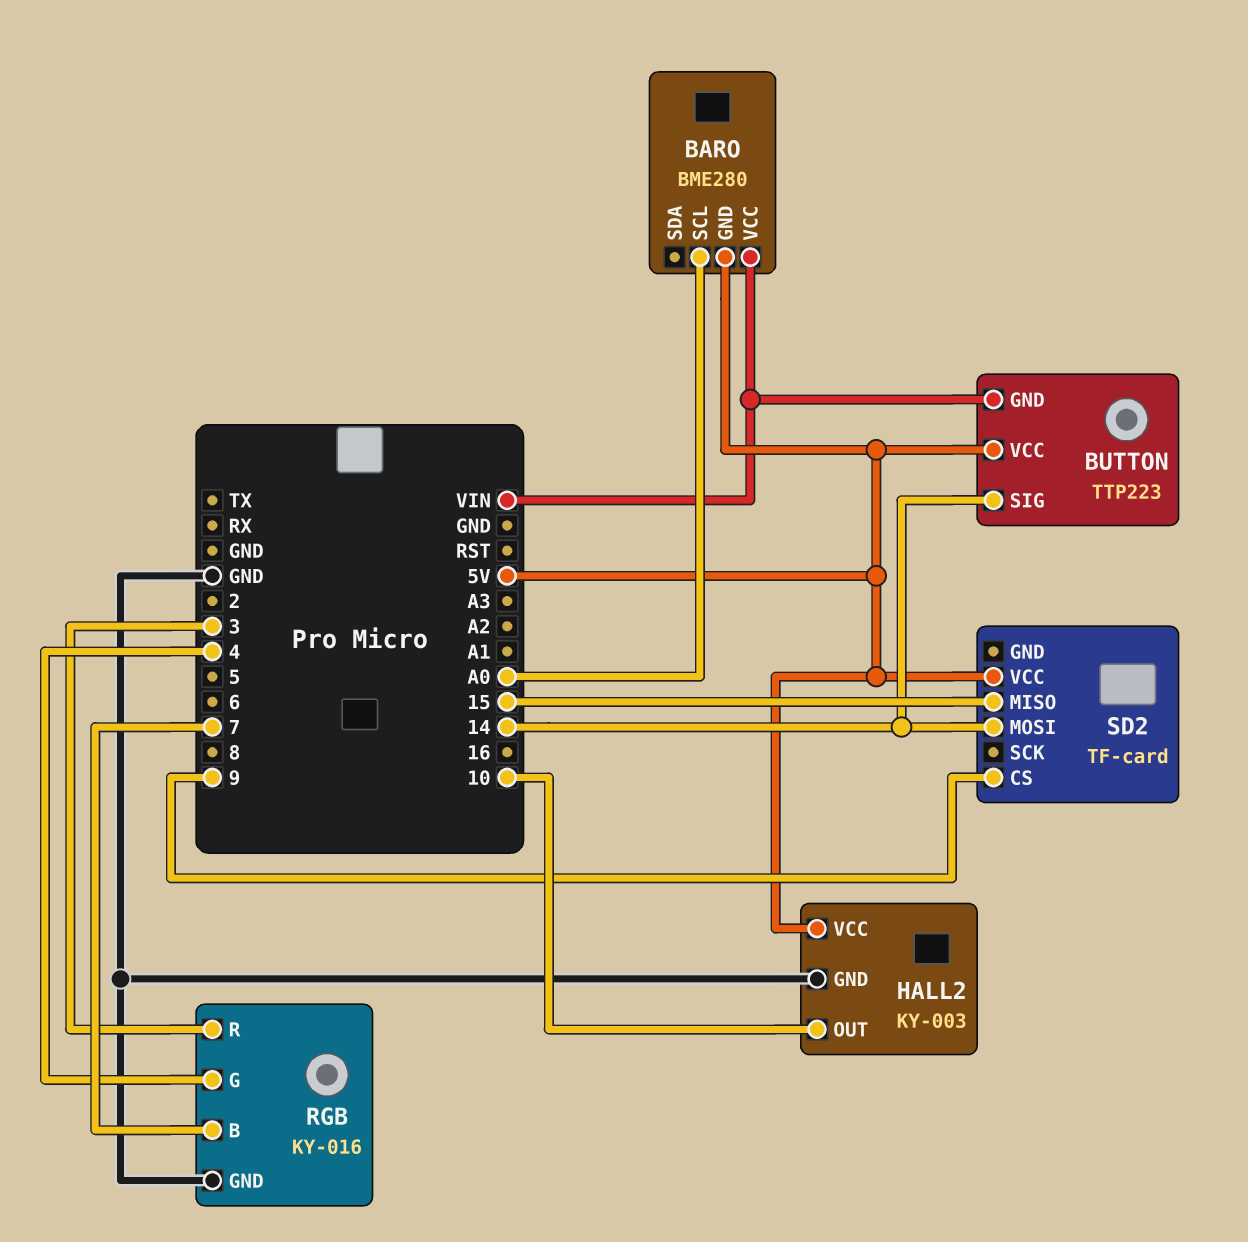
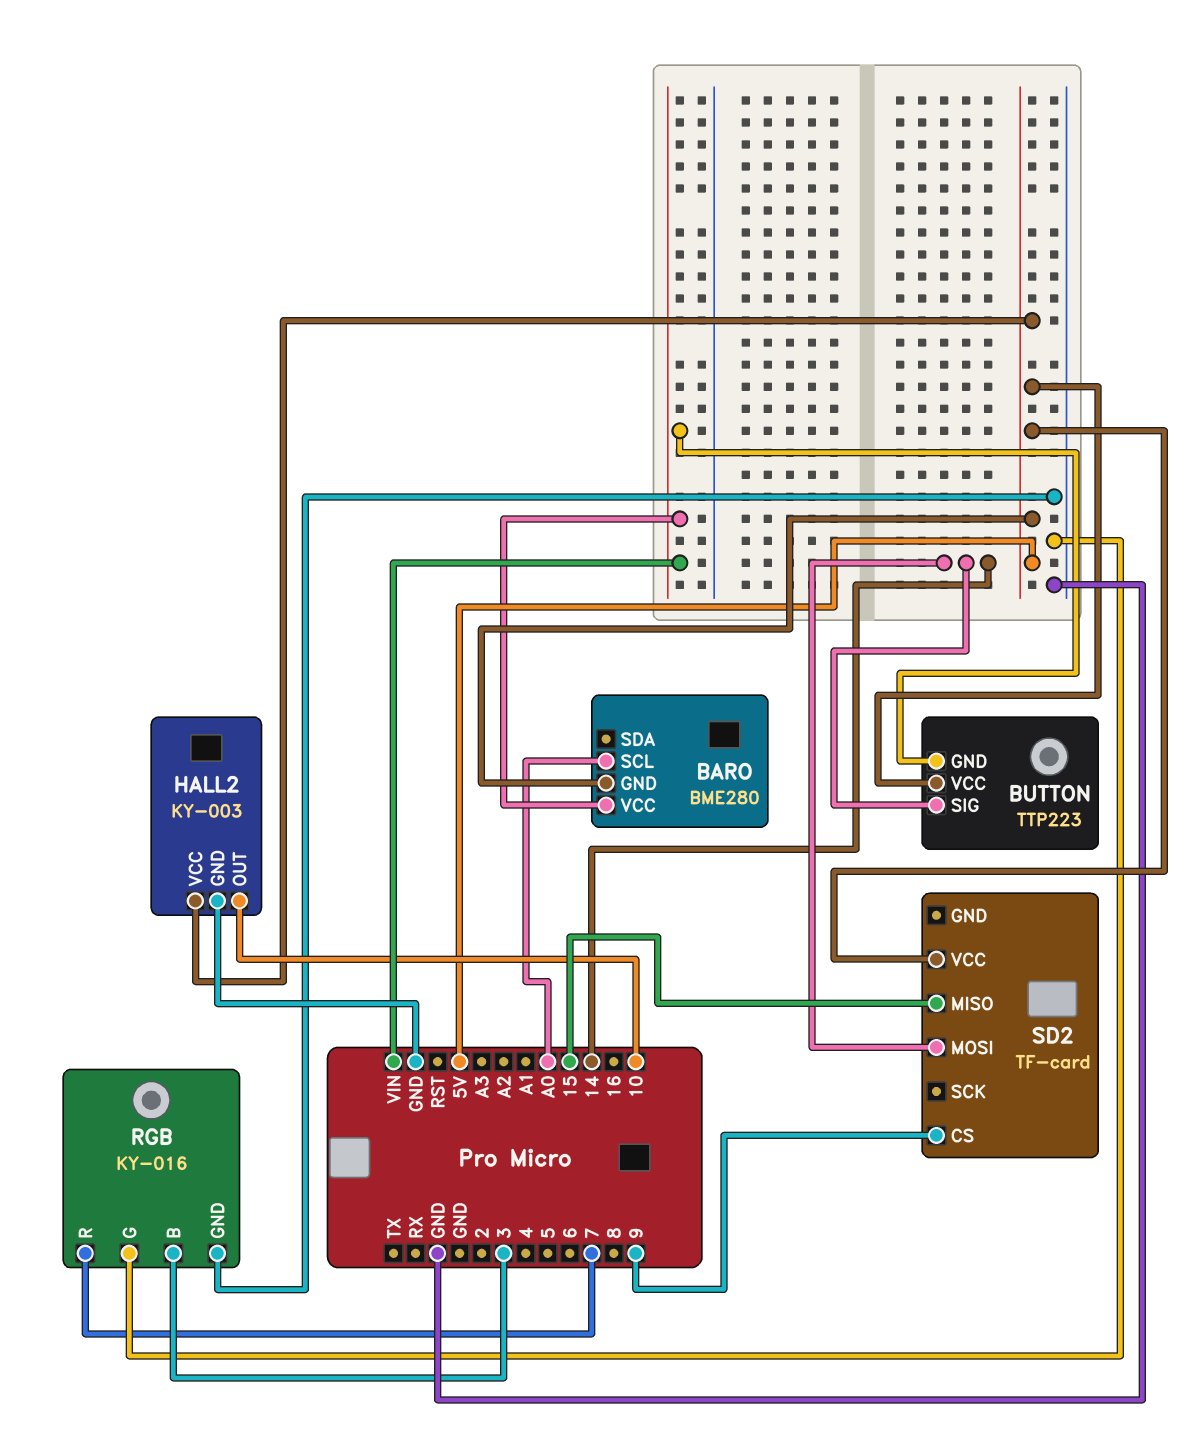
RGB pin B: 7 -> 3
RGB pin G: 4 -> GND
RGB pin R: 3 -> 7

